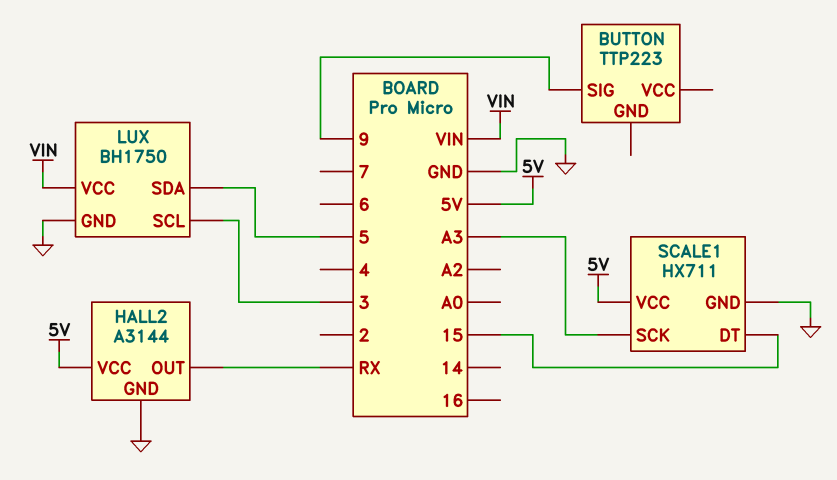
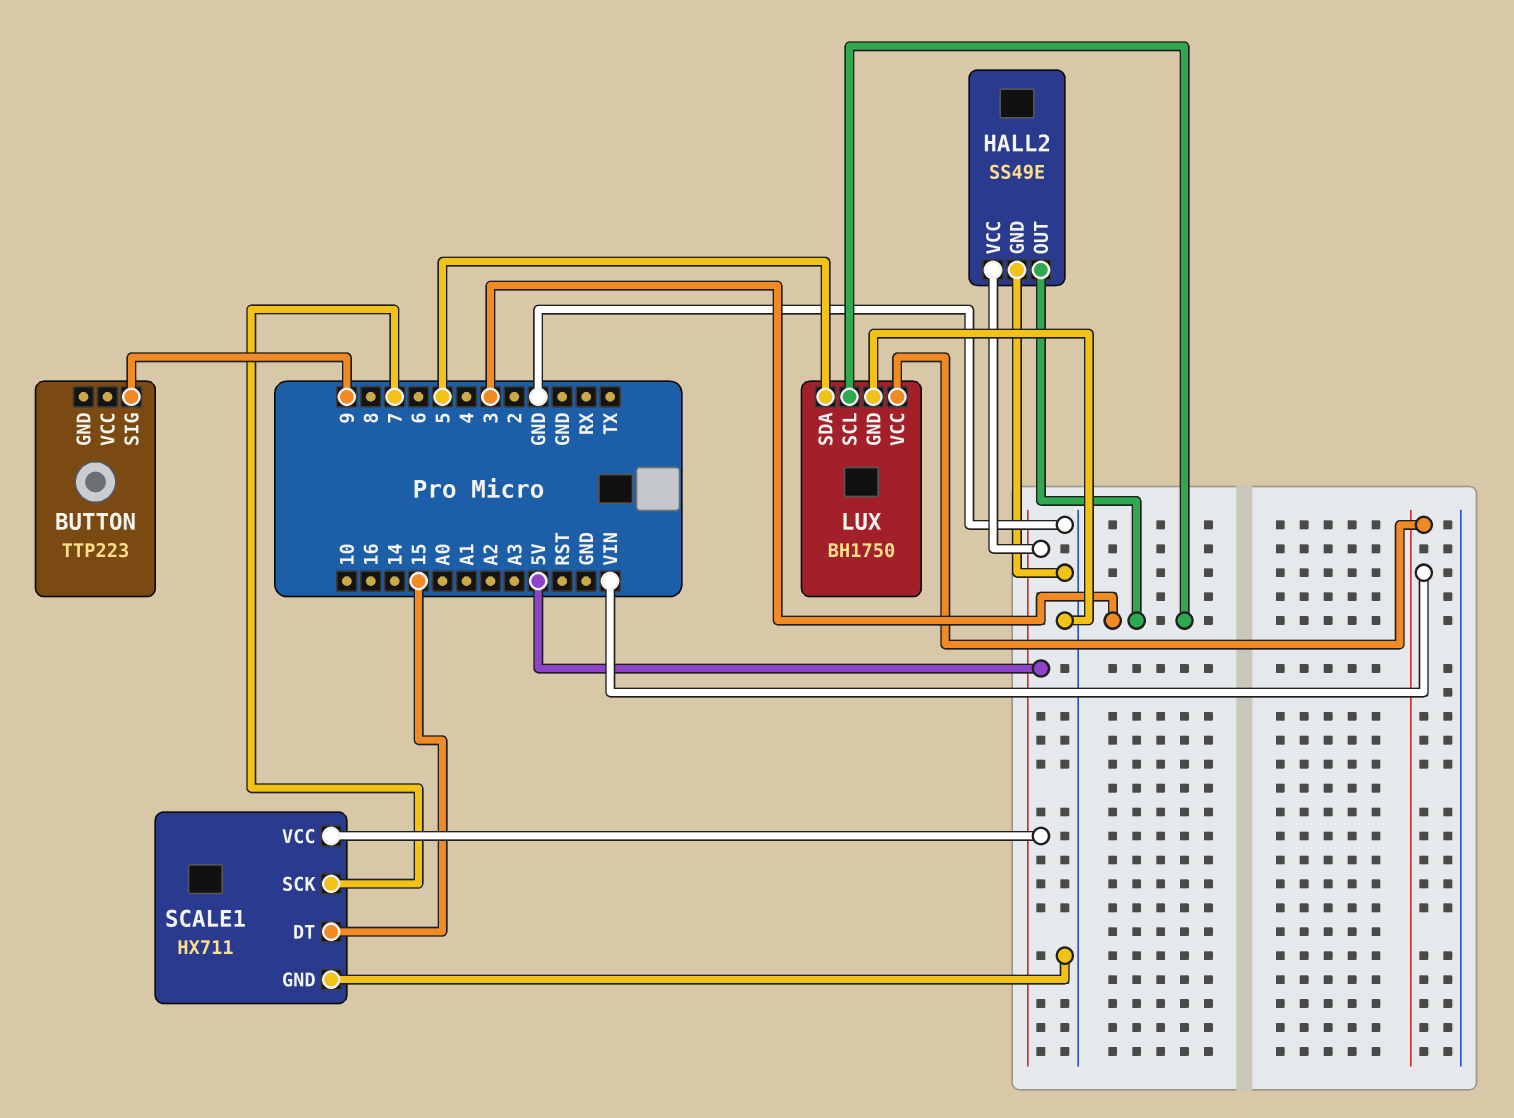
HALL2: A3144 -> SS49E
HALL2 pin OUT: RX -> 3
SCALE1 pin SCK: A3 -> 7

